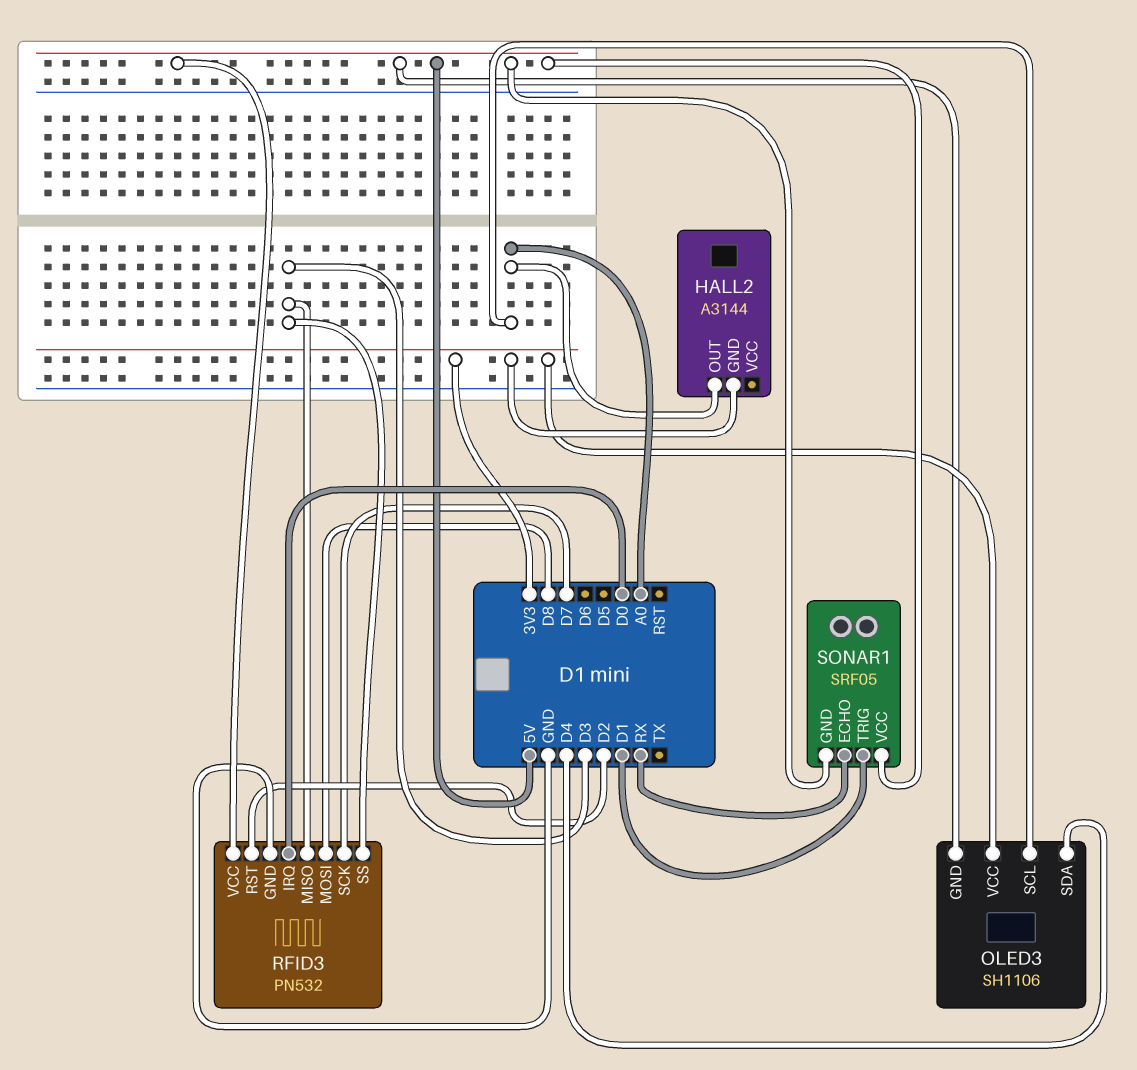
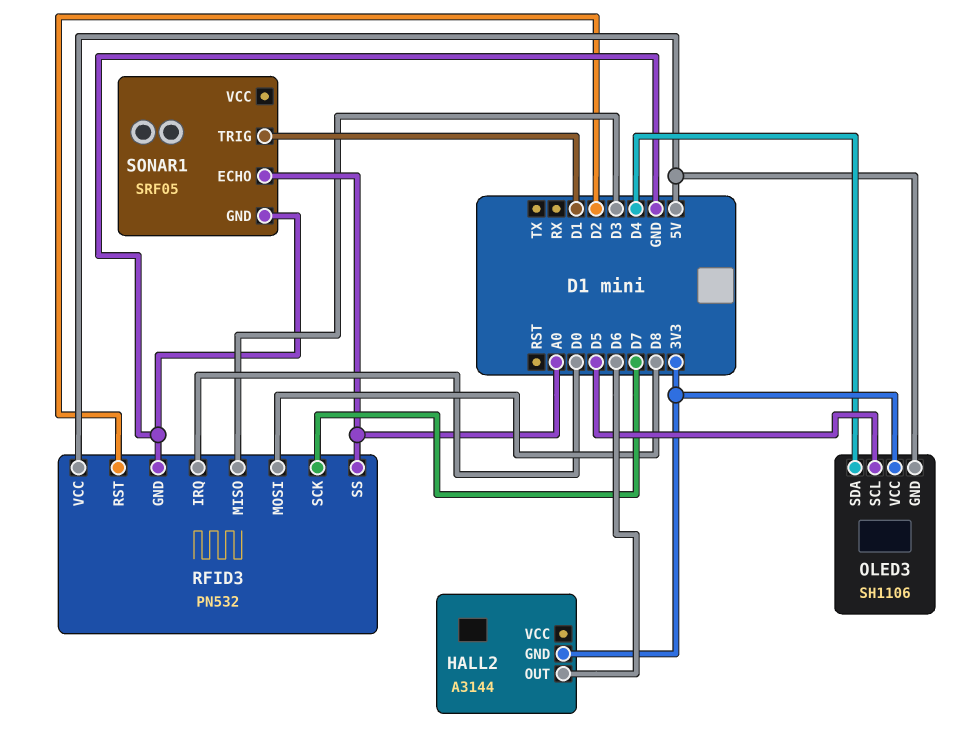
HALL2 pin OUT: A0 -> D6
OLED3 pin SCL: A0 -> D5
RFID3 pin SS: D3 -> A0
SONAR1 pin ECHO: RX -> A0
SONAR1 pin GND: 5V -> GND
SONAR1 pin VCC: 5V -> none

